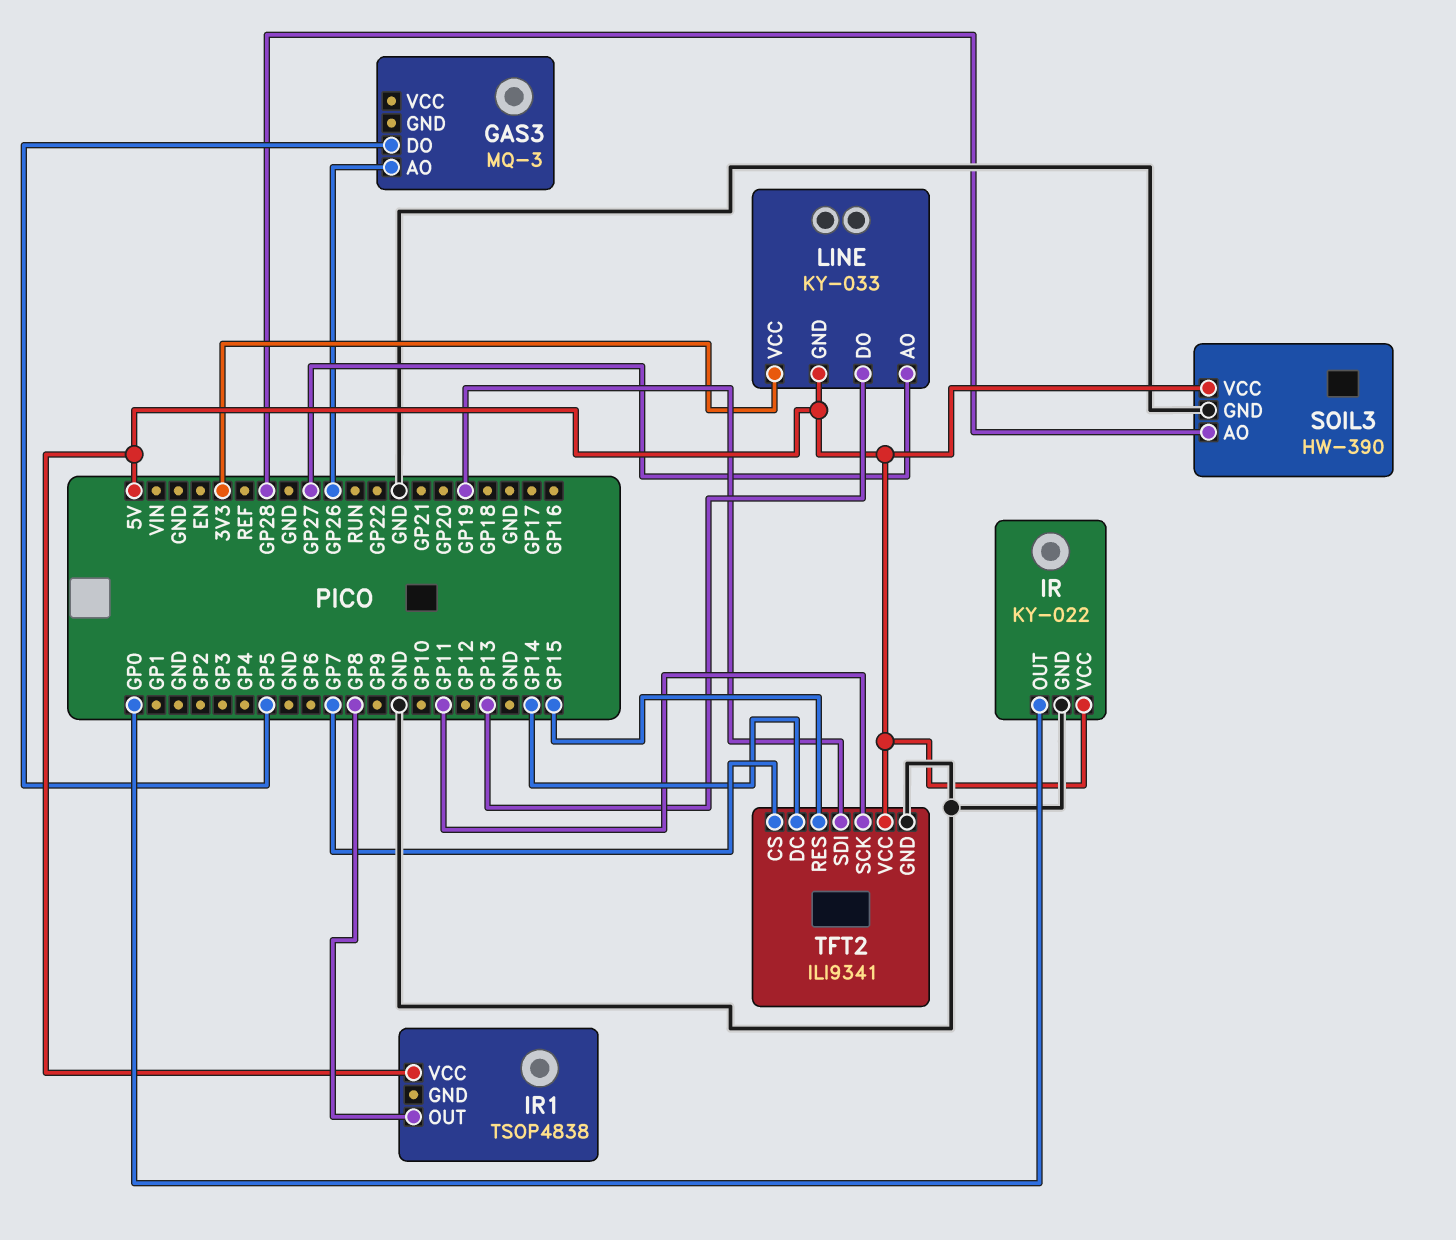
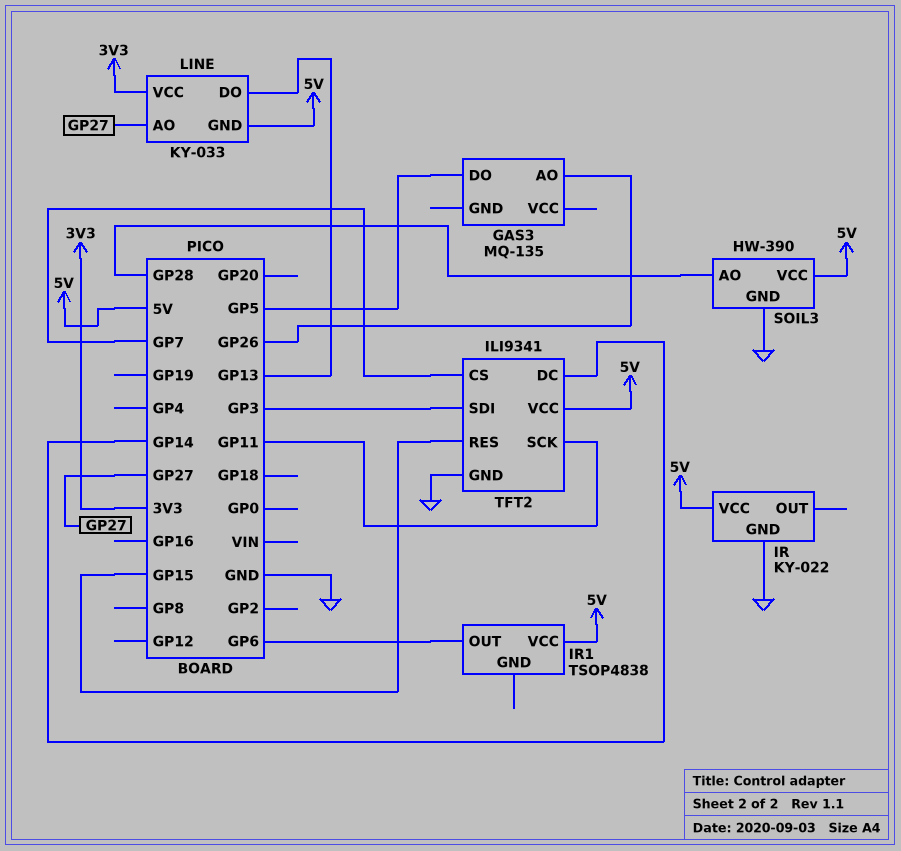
GAS3: MQ-3 -> MQ-135
IR pin OUT: GP0 -> none
IR1 pin OUT: GP8 -> GP6
TFT2 pin SDI: GP19 -> GP3

